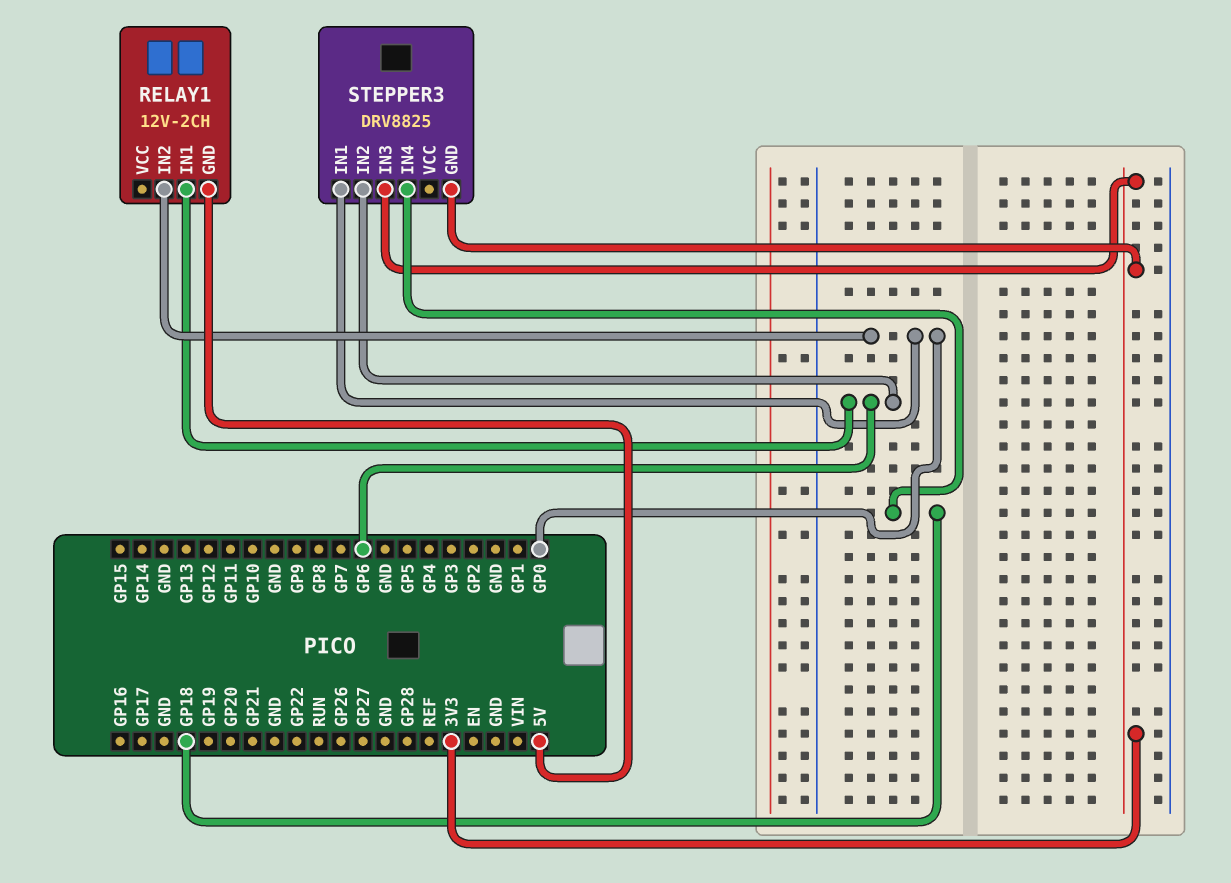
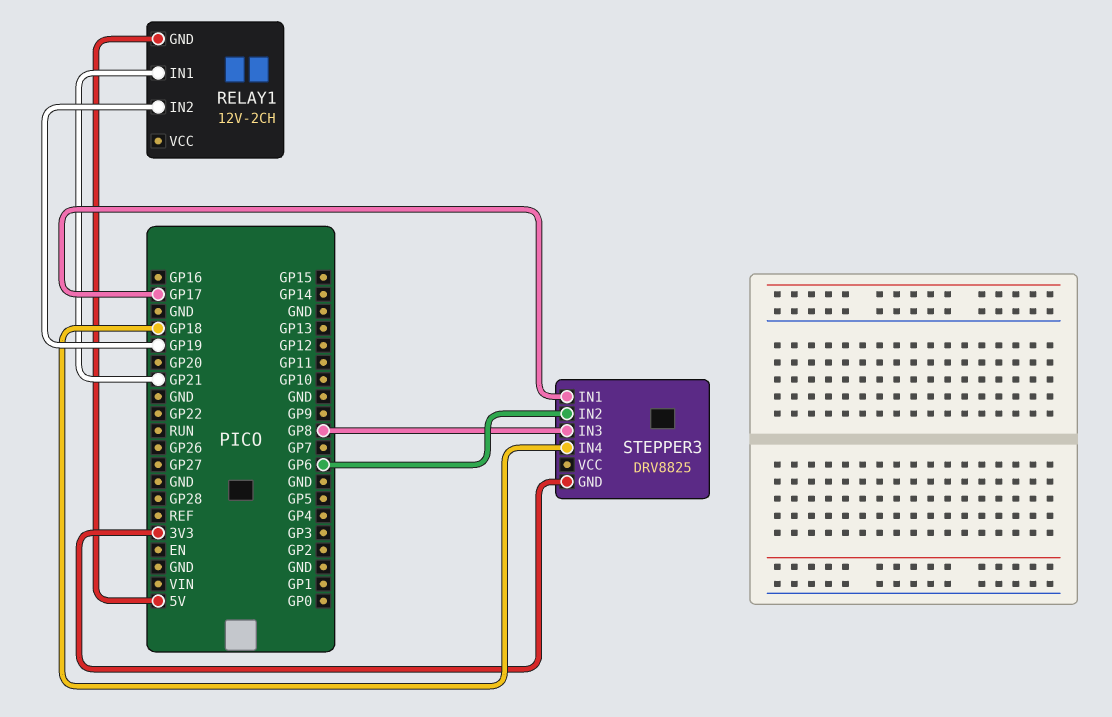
RELAY1 pin IN1: GP6 -> GP21
RELAY1 pin IN2: GP0 -> GP19
STEPPER3 pin IN1: GP0 -> GP17
STEPPER3 pin IN3: 3V3 -> GP8

